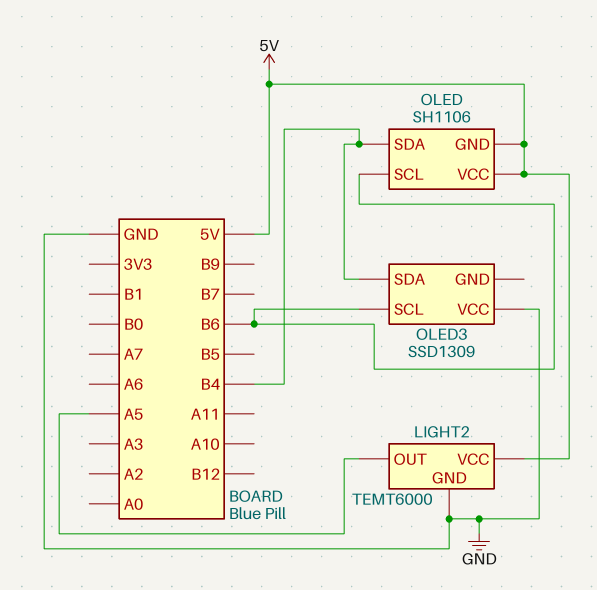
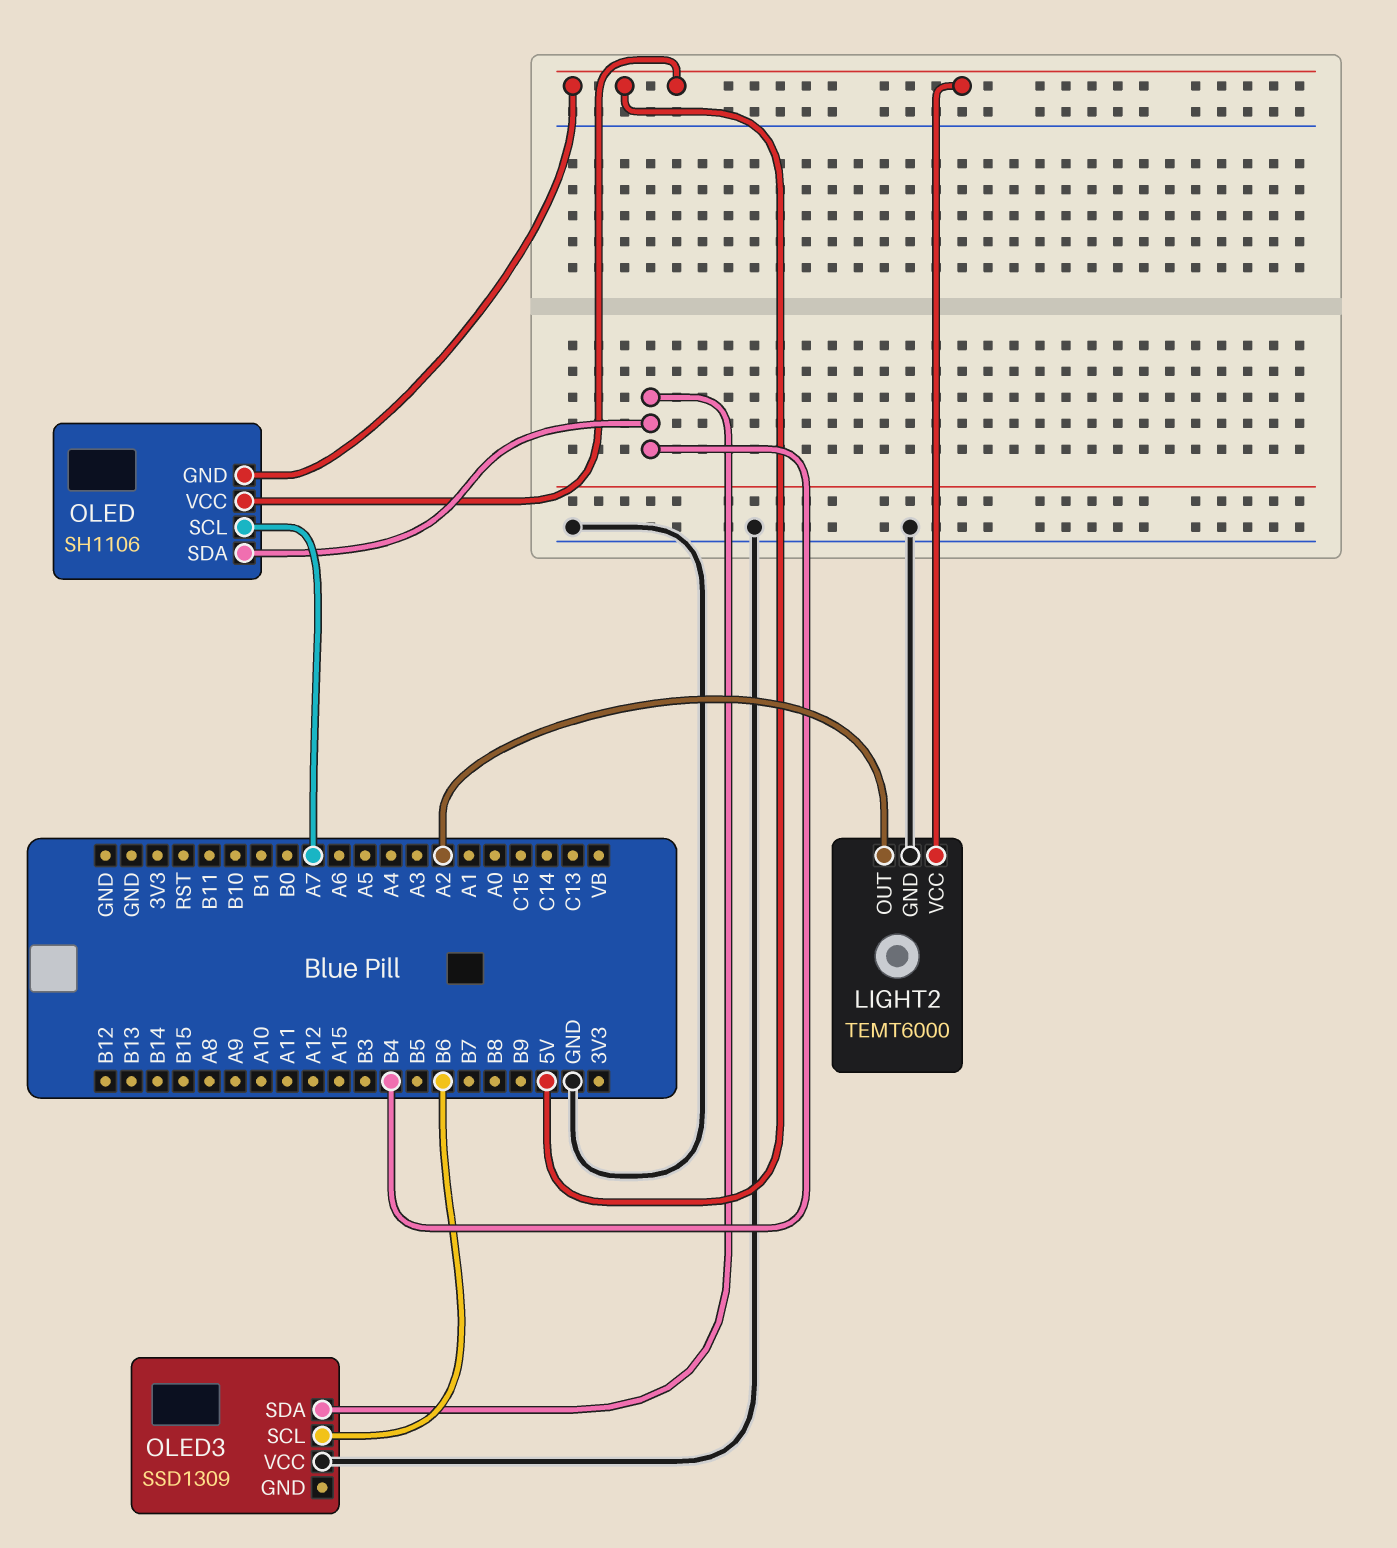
LIGHT2 pin OUT: A5 -> A2
OLED pin SCL: B6 -> A7

